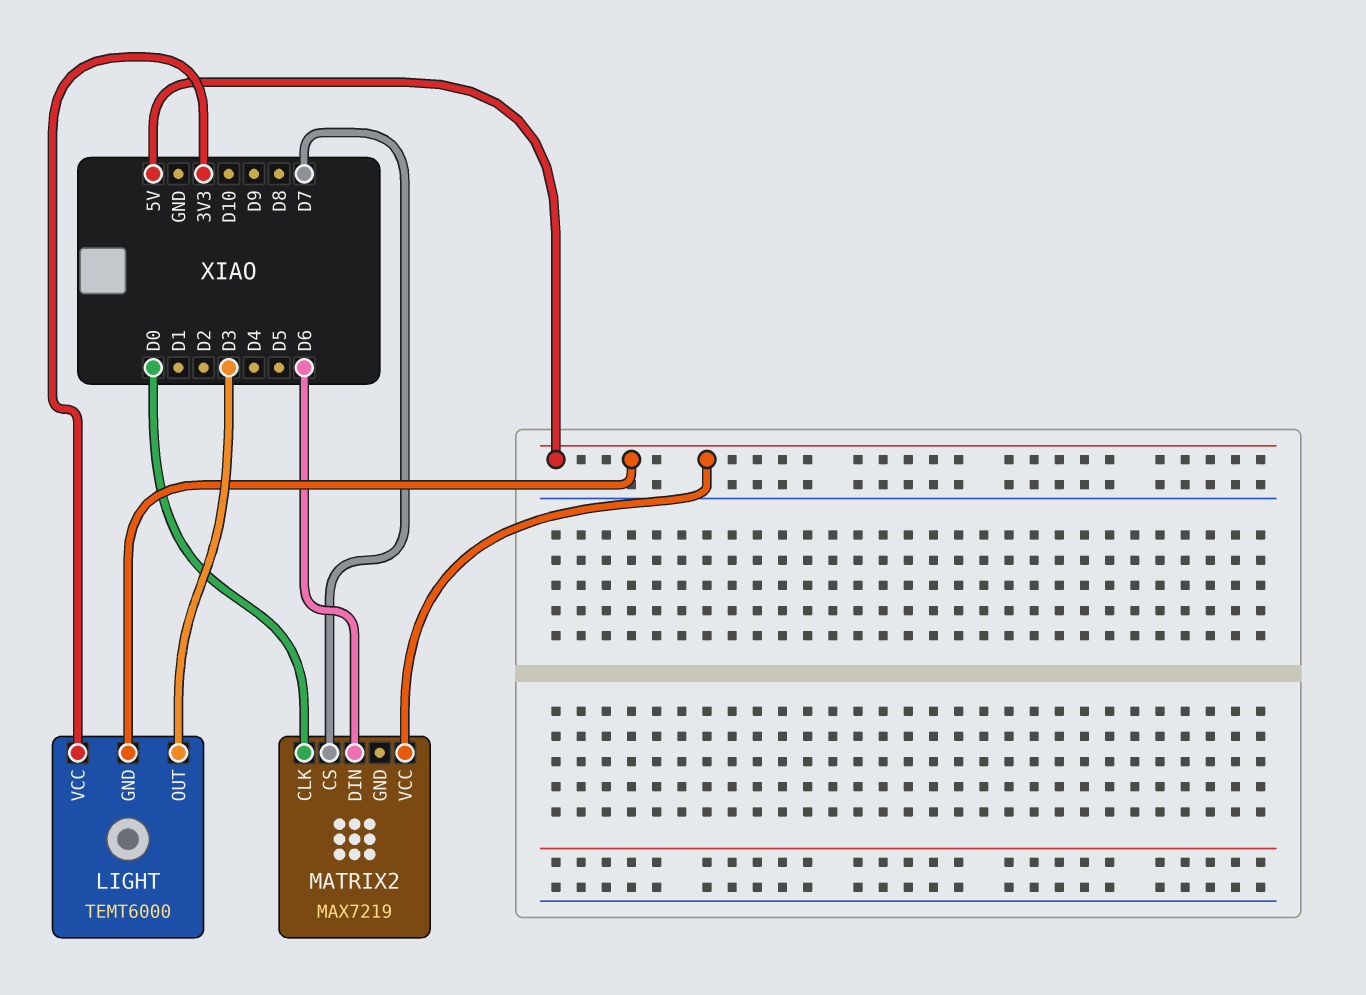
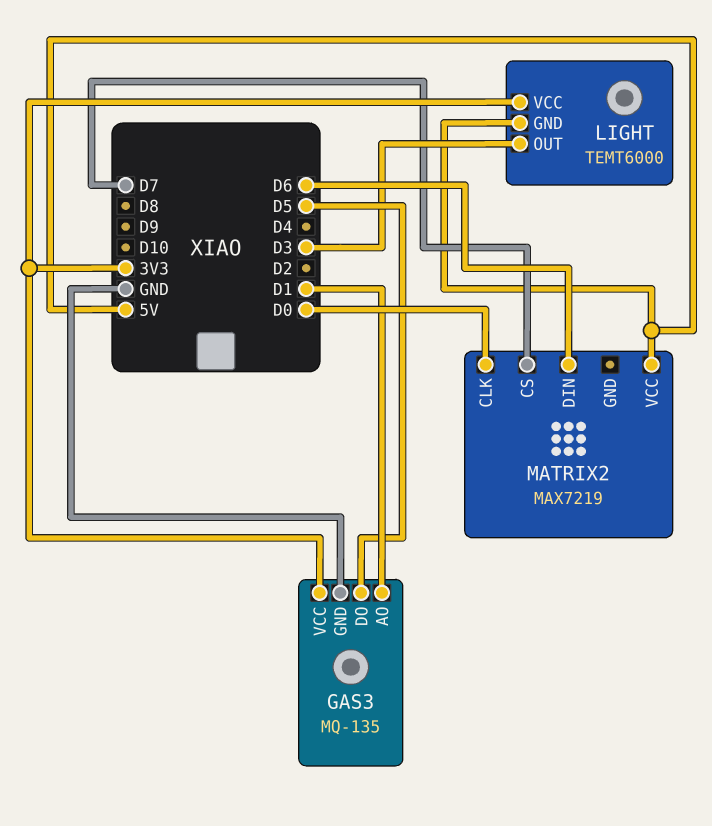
GAS3: none -> MQ-135
GAS3 pin AO: none -> D1
GAS3 pin DO: none -> D5
GAS3 pin GND: none -> GND
GAS3 pin VCC: none -> 3V3

